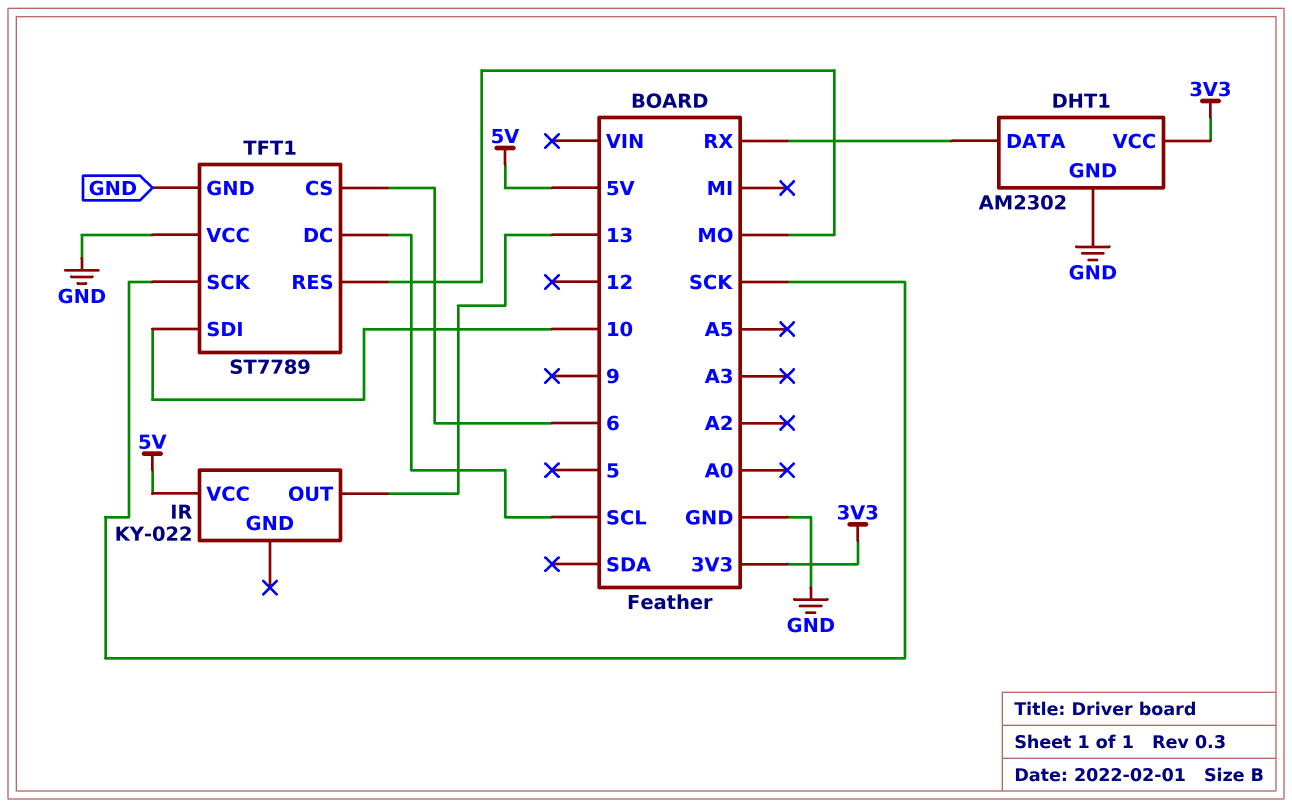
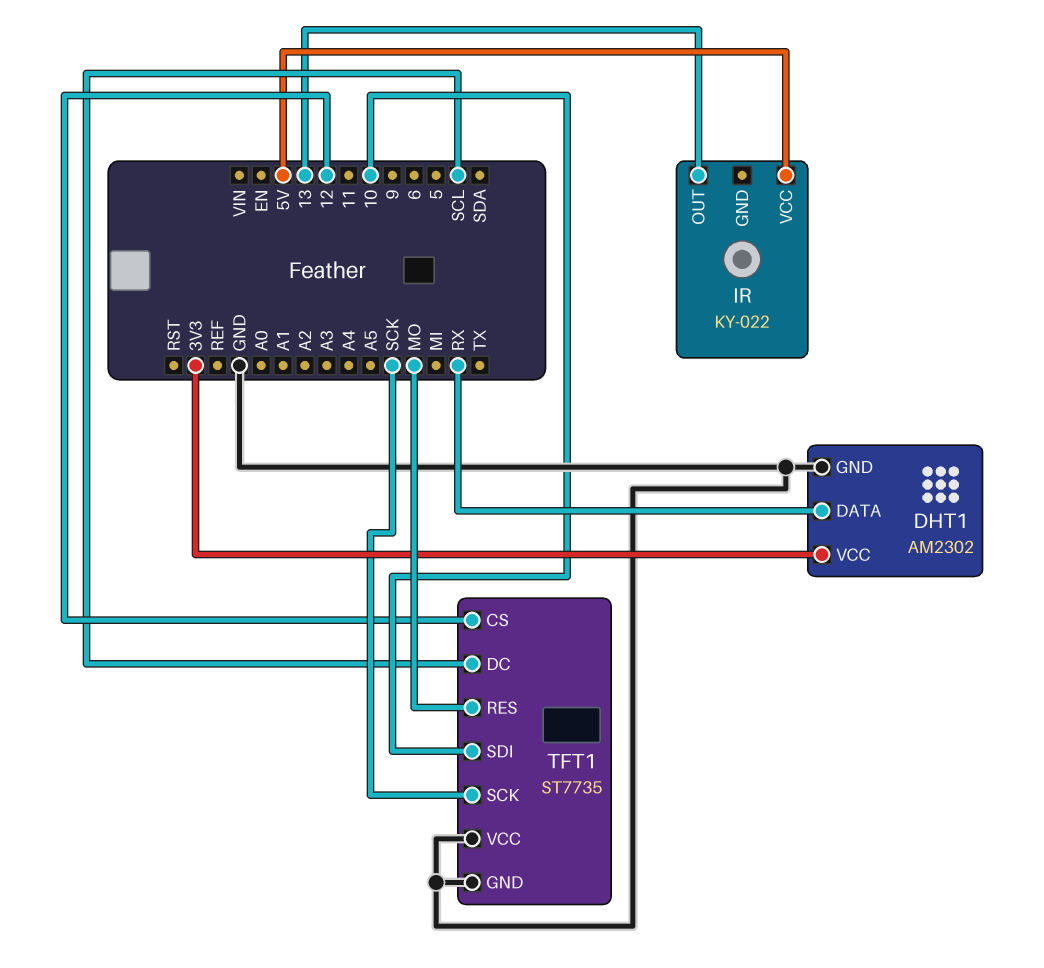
TFT1: ST7789 -> ST7735
TFT1 pin CS: 6 -> 12

